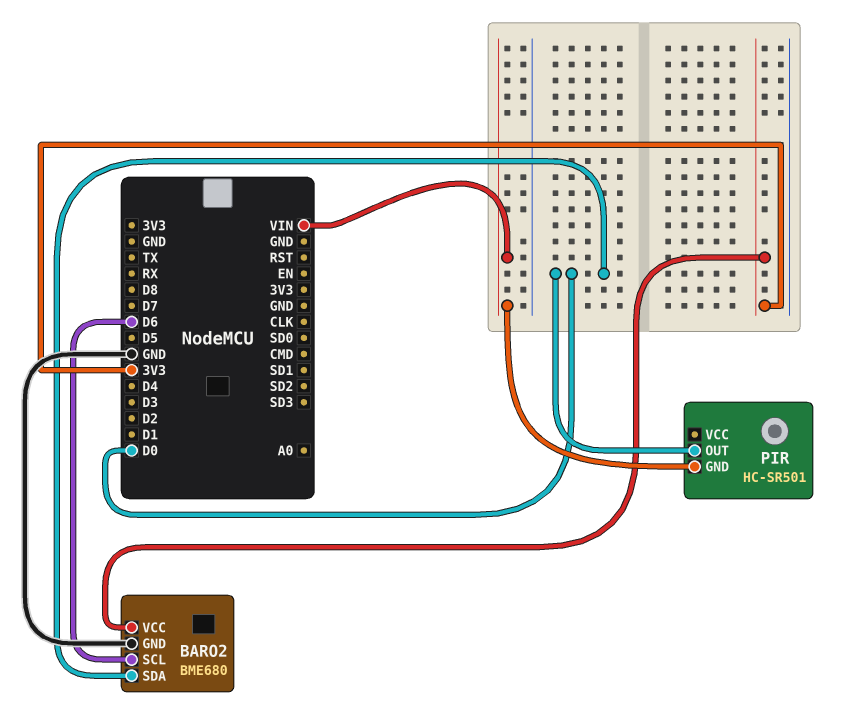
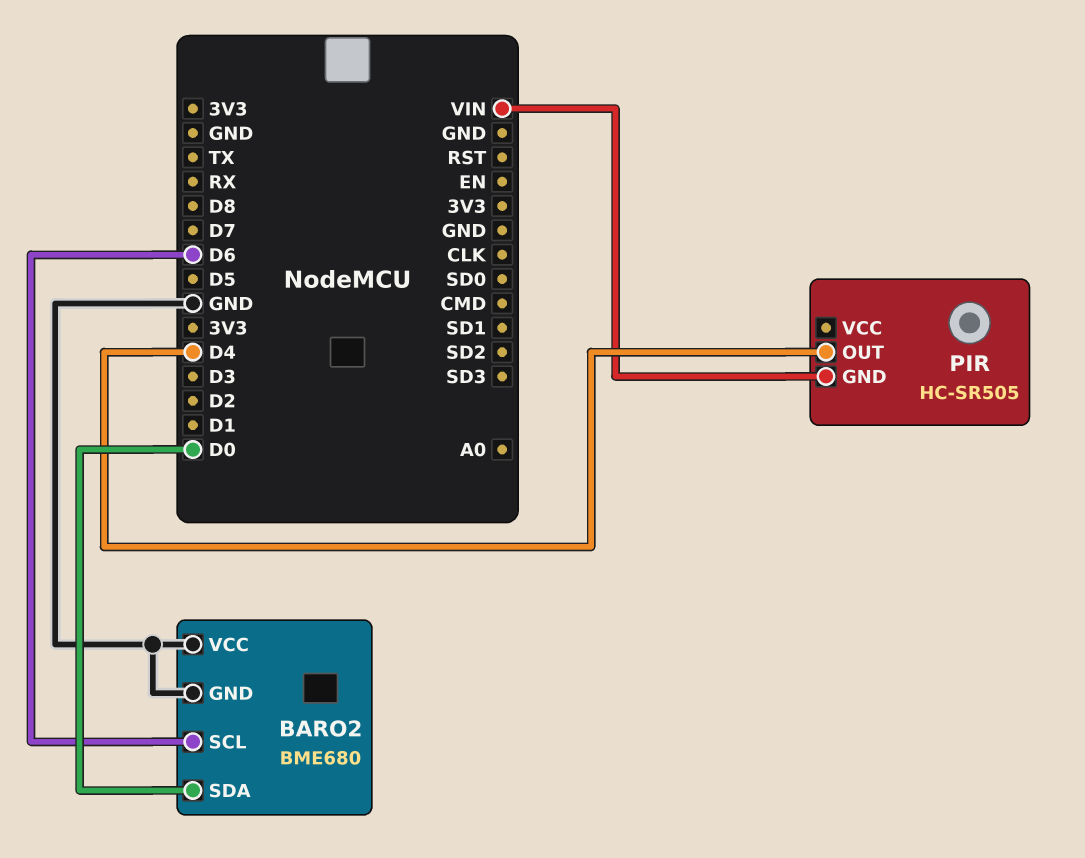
BARO2 pin VCC: 3V3 -> GND
PIR: HC-SR501 -> HC-SR505
PIR pin OUT: D0 -> D4

